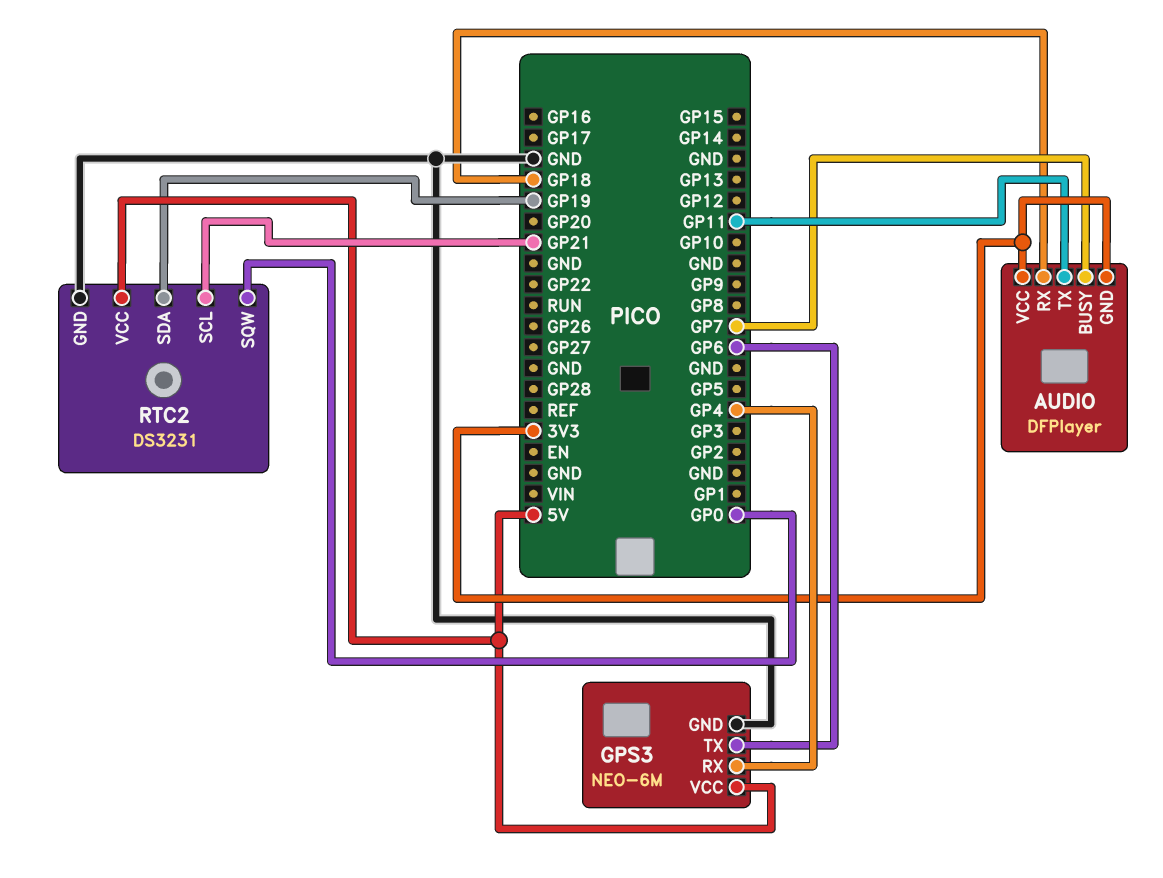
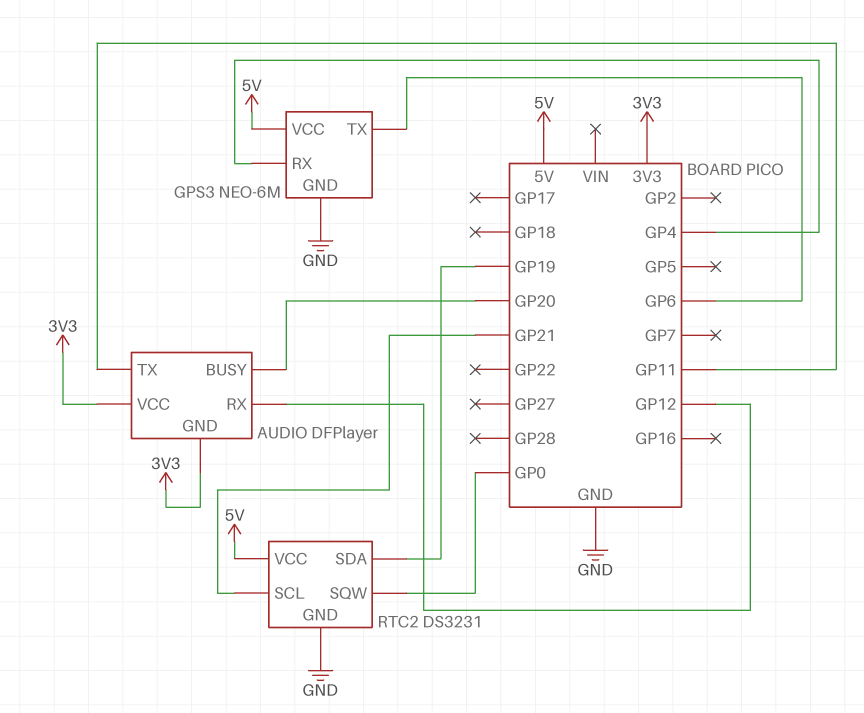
AUDIO pin BUSY: GP7 -> GP20
AUDIO pin RX: GP18 -> GP12

